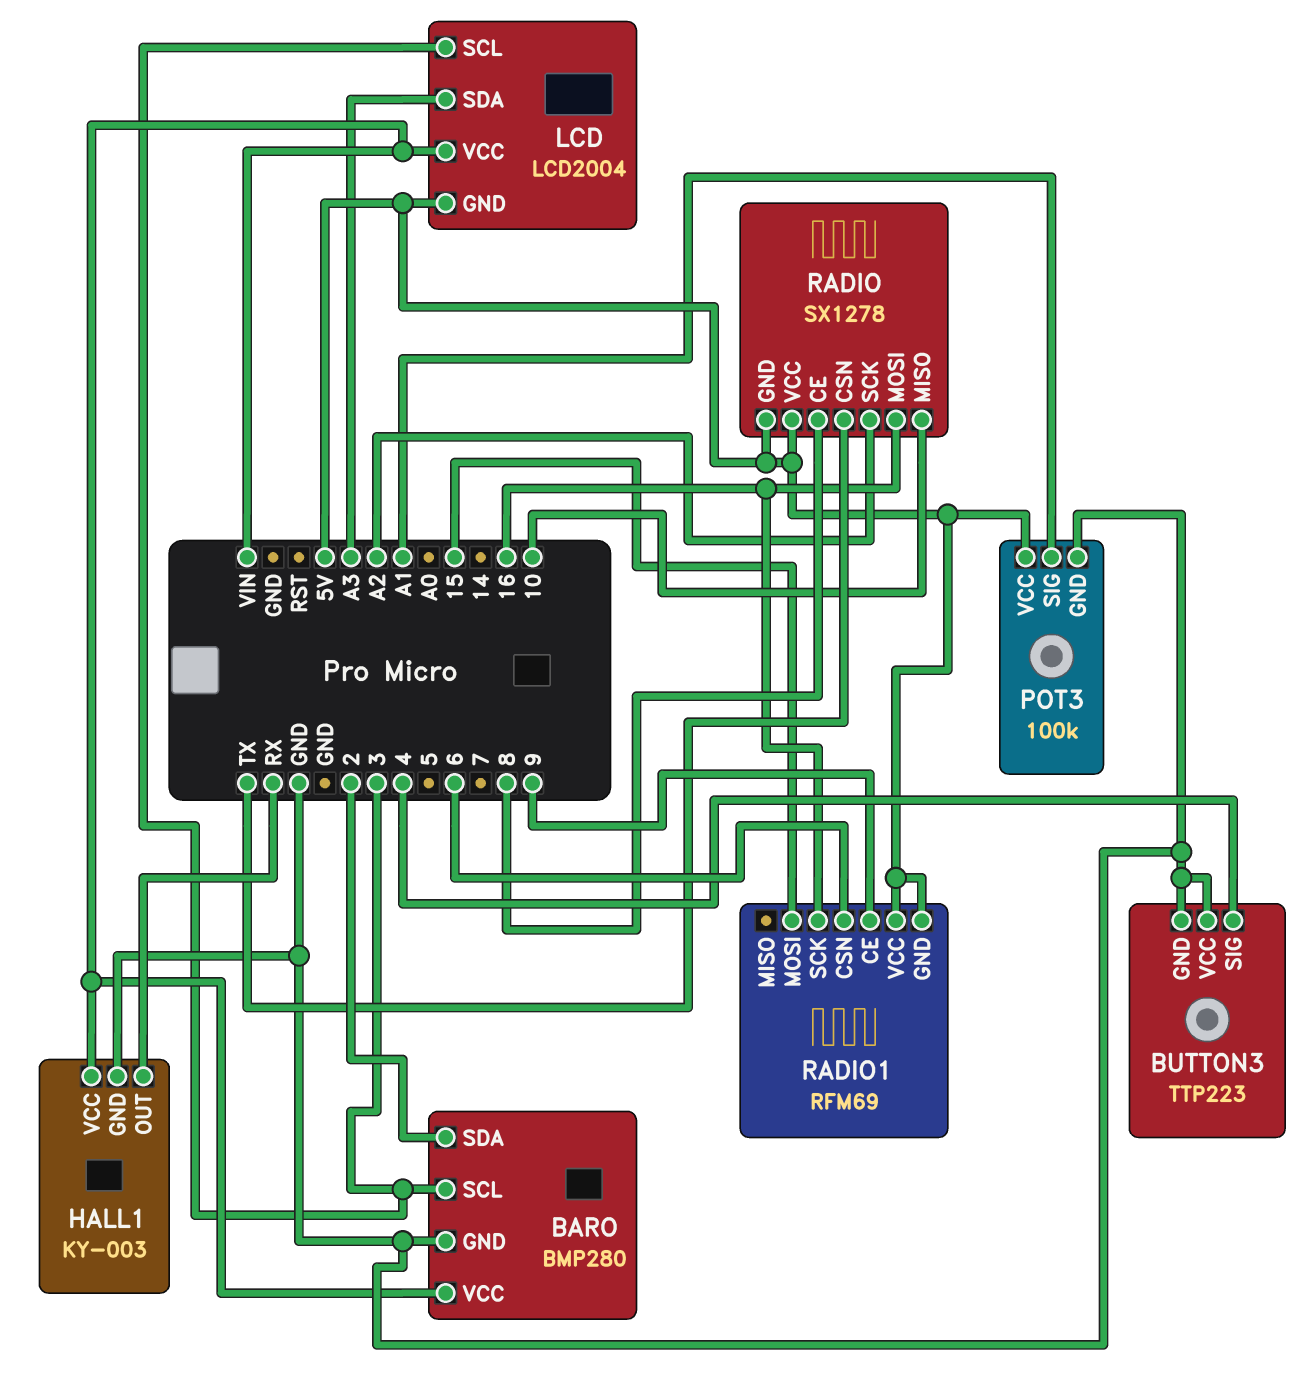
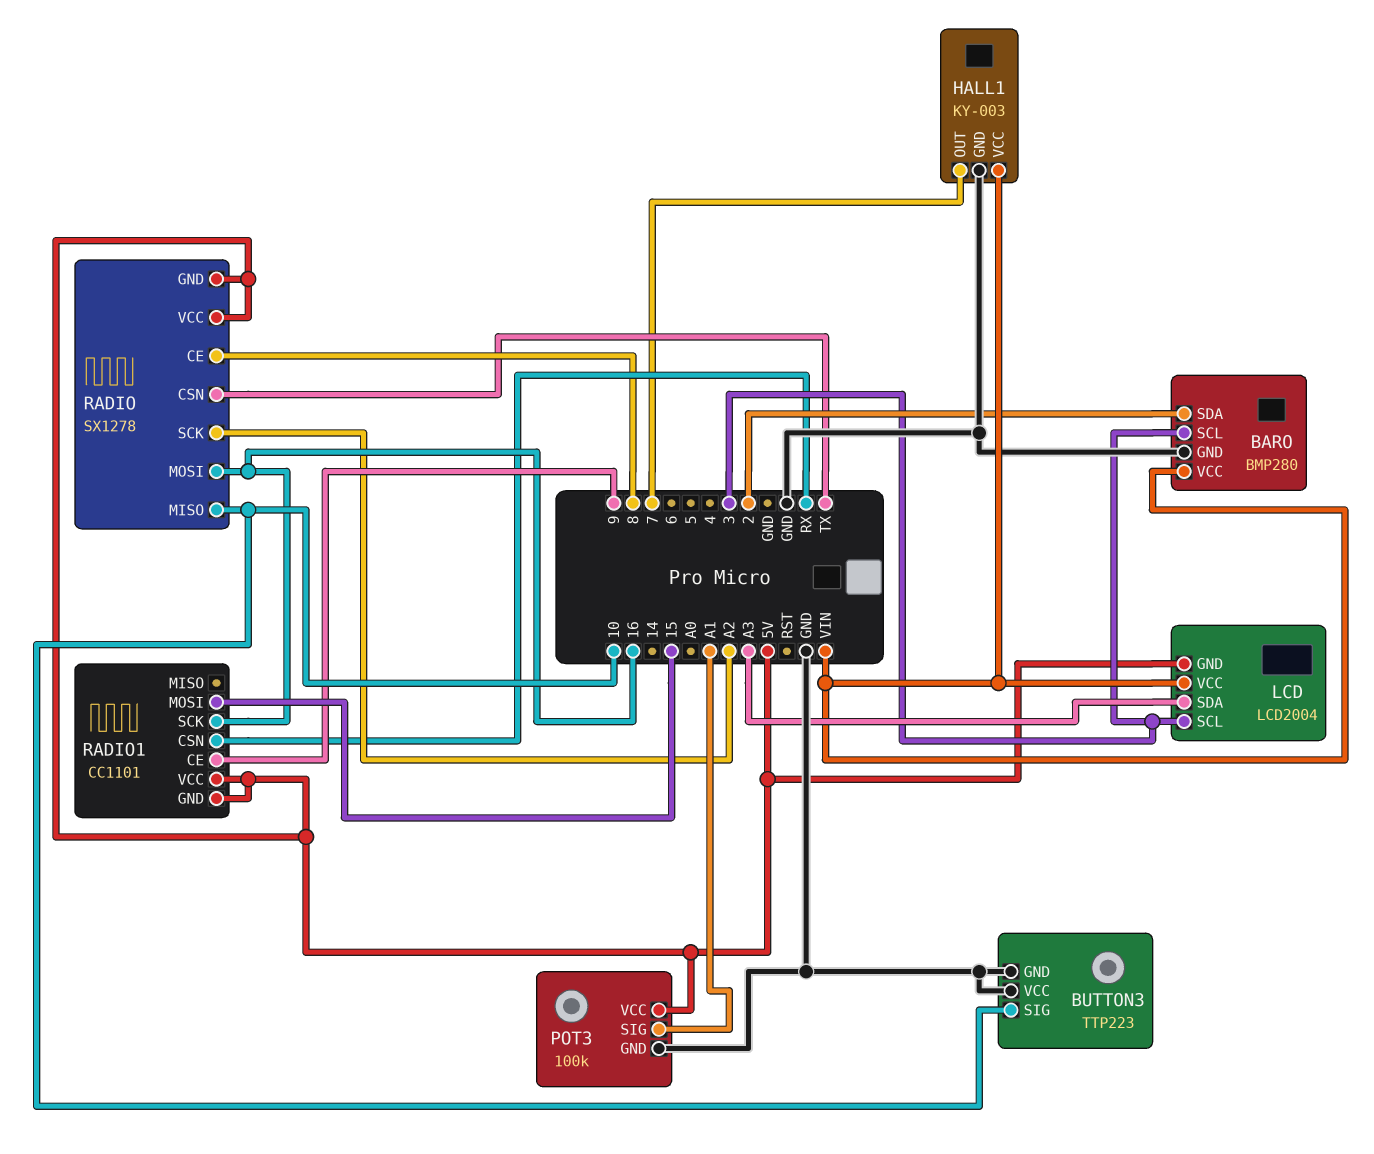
BUTTON3 pin SIG: 4 -> 10
HALL1 pin OUT: RX -> 7
RADIO1: RFM69 -> CC1101
RADIO1 pin CSN: 6 -> RX

